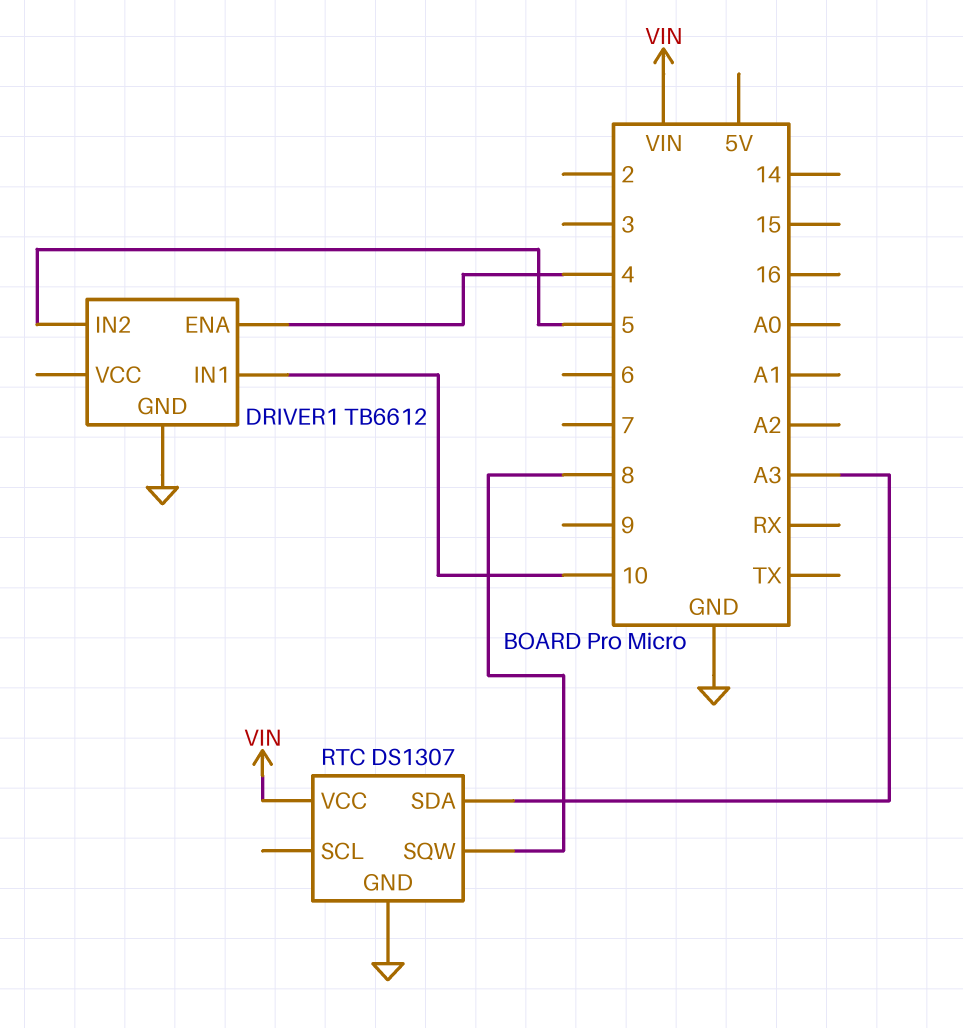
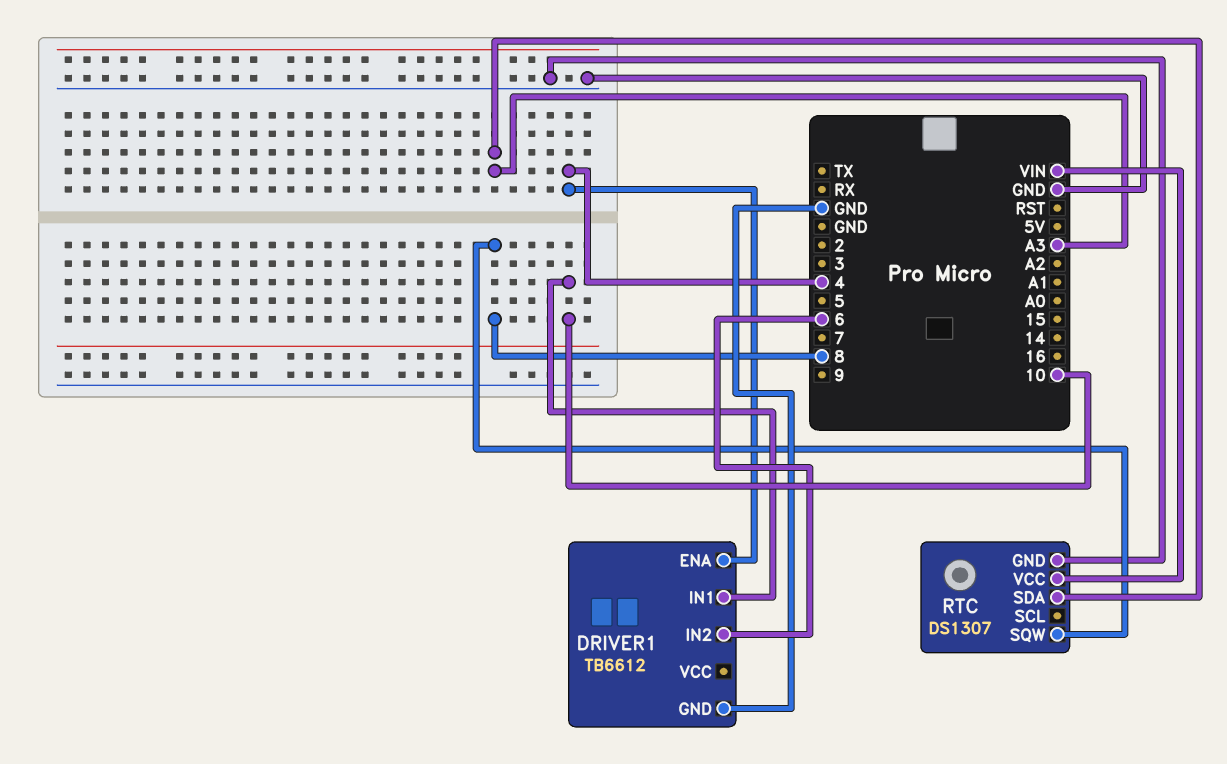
DRIVER1 pin IN2: 5 -> 6

